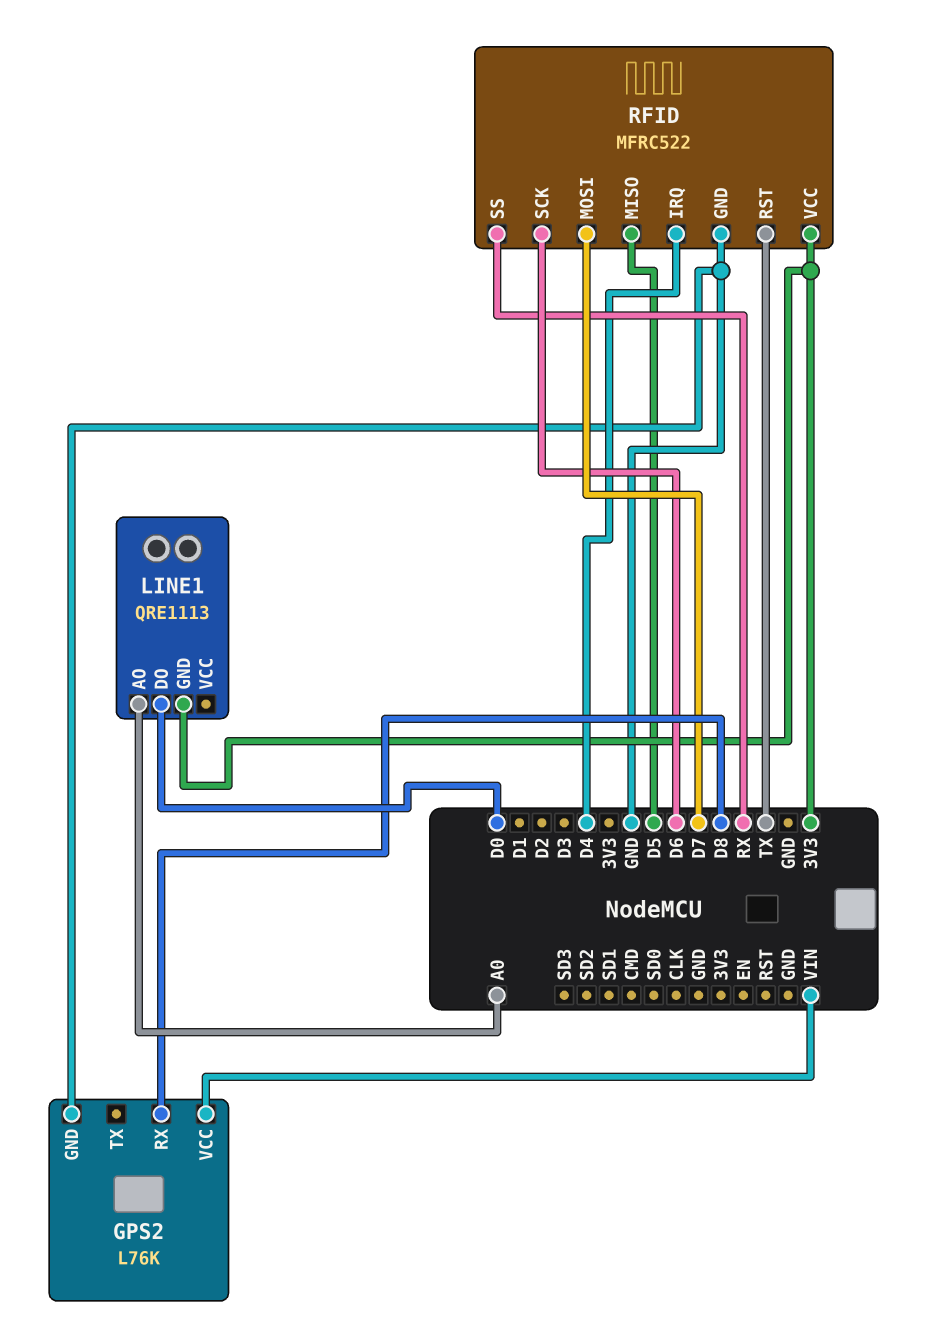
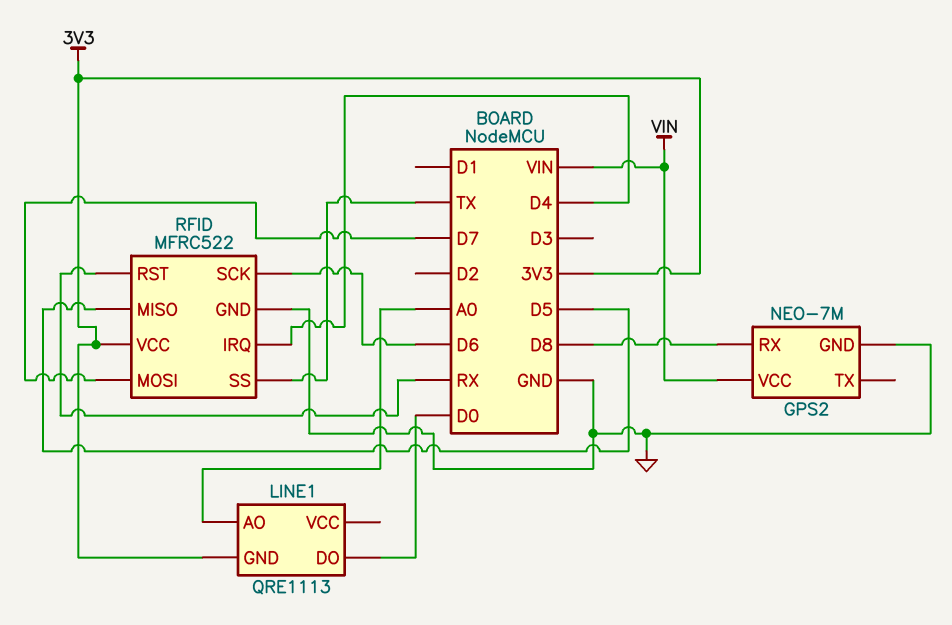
GPS2: L76K -> NEO-7M
RFID pin RST: TX -> RX
RFID pin SS: RX -> TX

